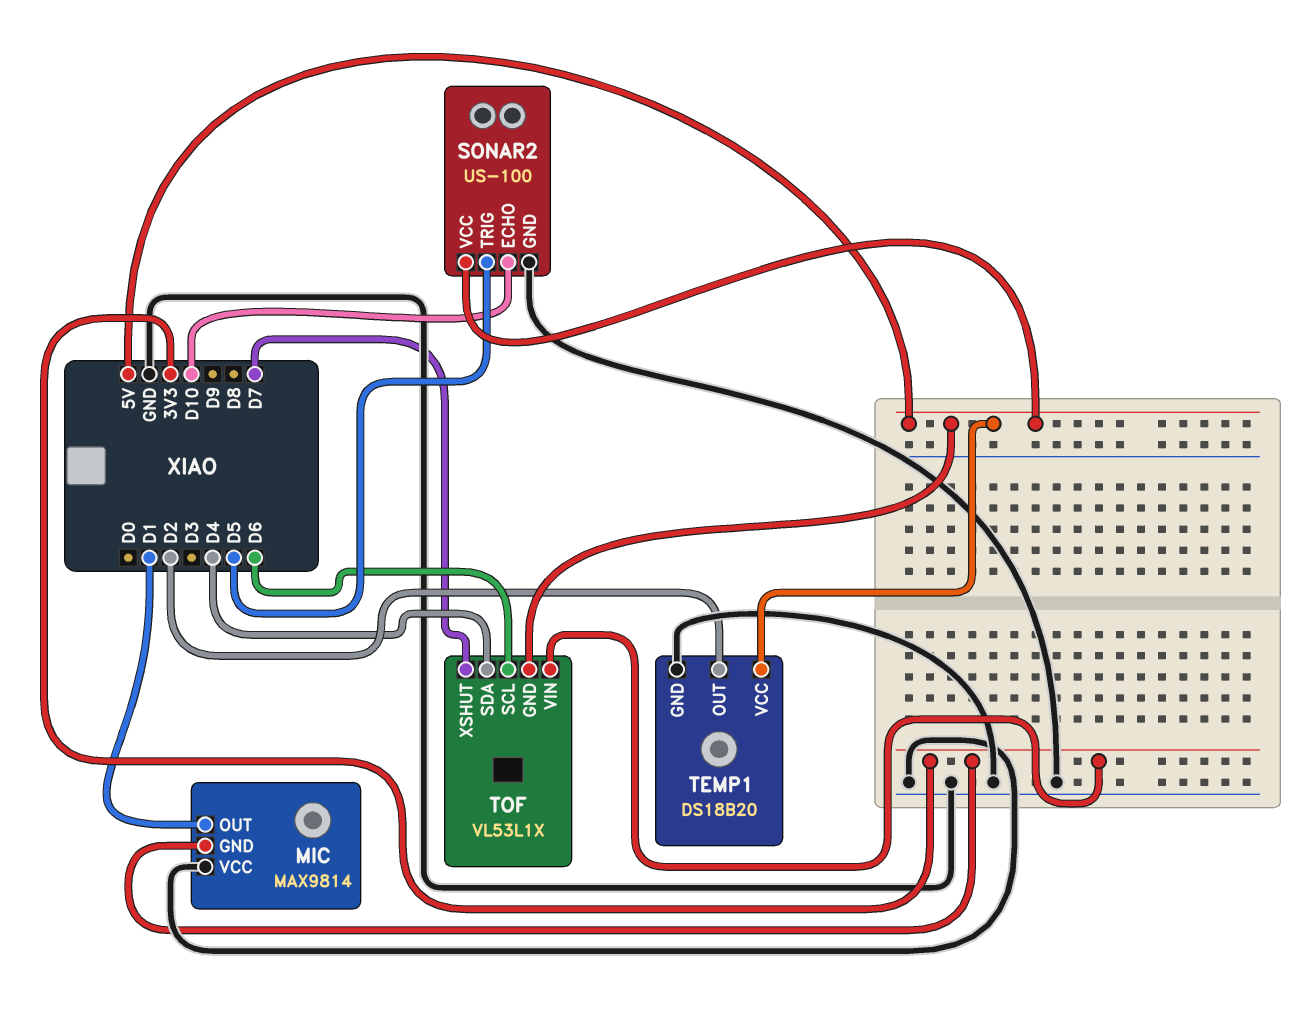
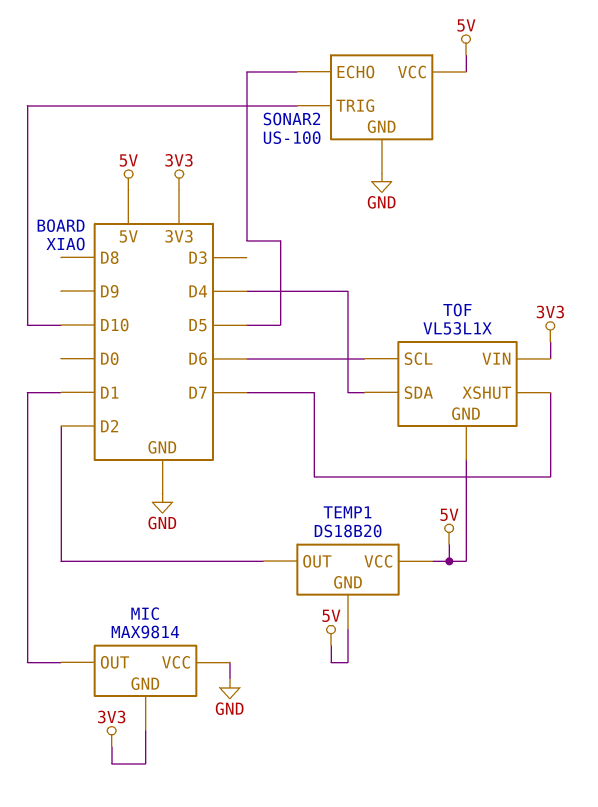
SONAR2 pin ECHO: D10 -> D5
SONAR2 pin TRIG: D5 -> D10
TEMP1 pin GND: GND -> 5V

